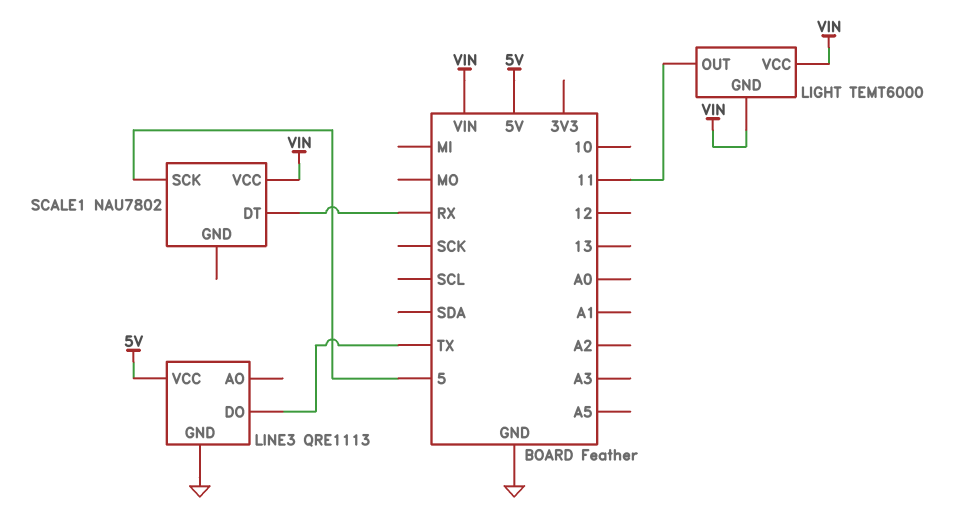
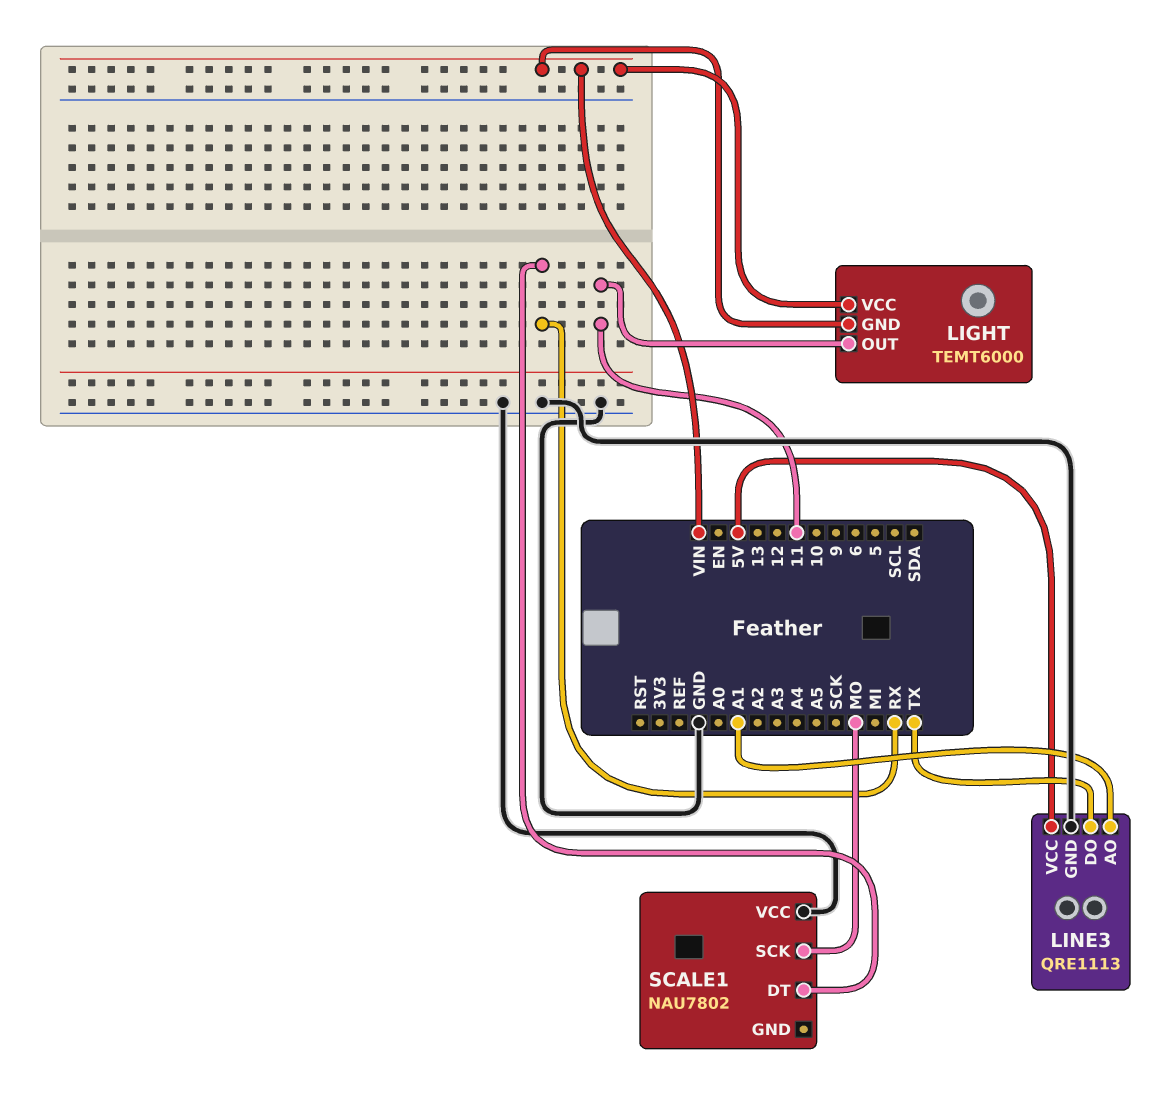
LINE3 pin AO: none -> A1
SCALE1 pin SCK: 5 -> MO
SCALE1 pin VCC: VIN -> GND

